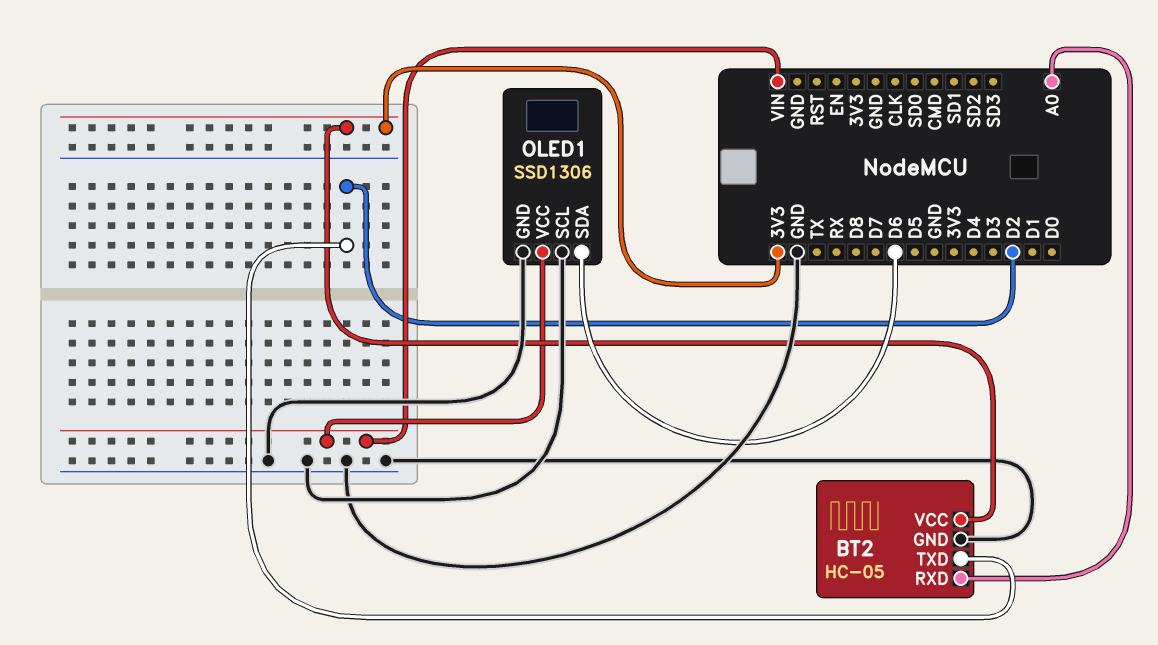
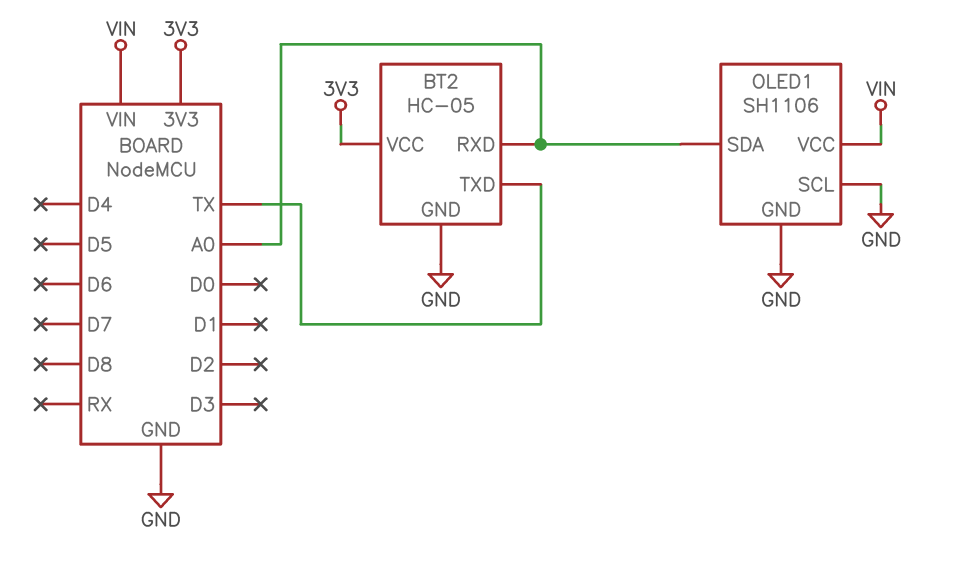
BT2 pin TXD: D2 -> TX
OLED1: SSD1306 -> SH1106
OLED1 pin SDA: D6 -> A0

